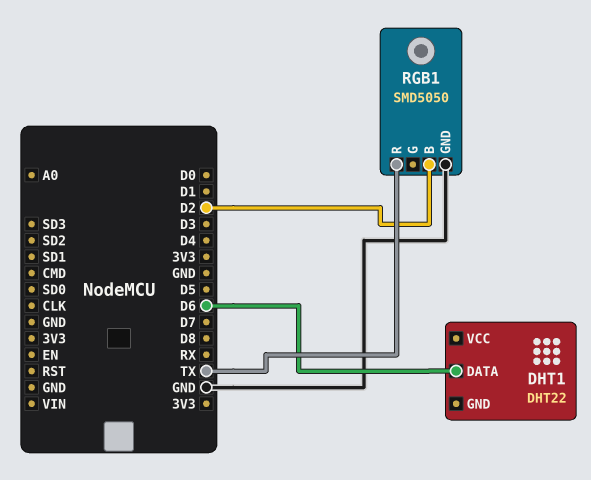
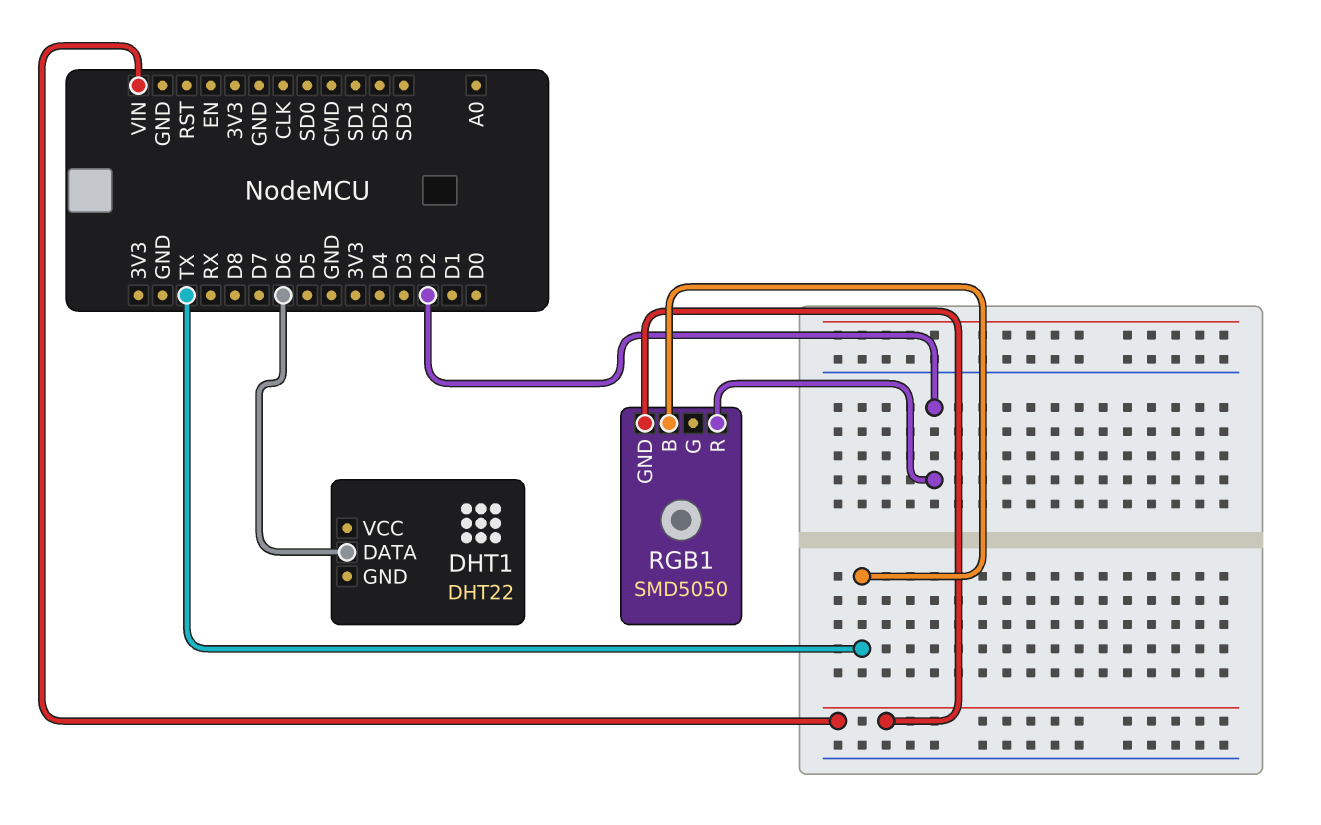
RGB1 pin B: D2 -> TX
RGB1 pin GND: GND -> VIN
RGB1 pin R: TX -> D2

